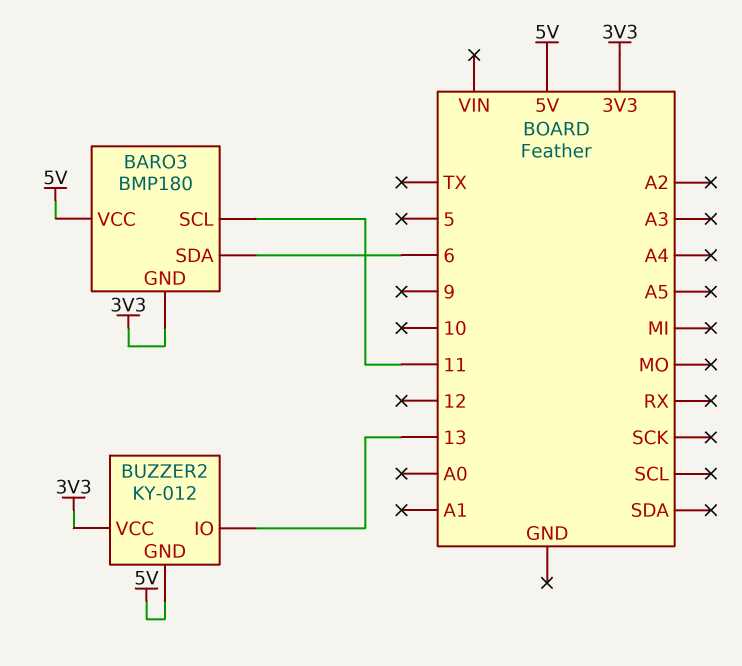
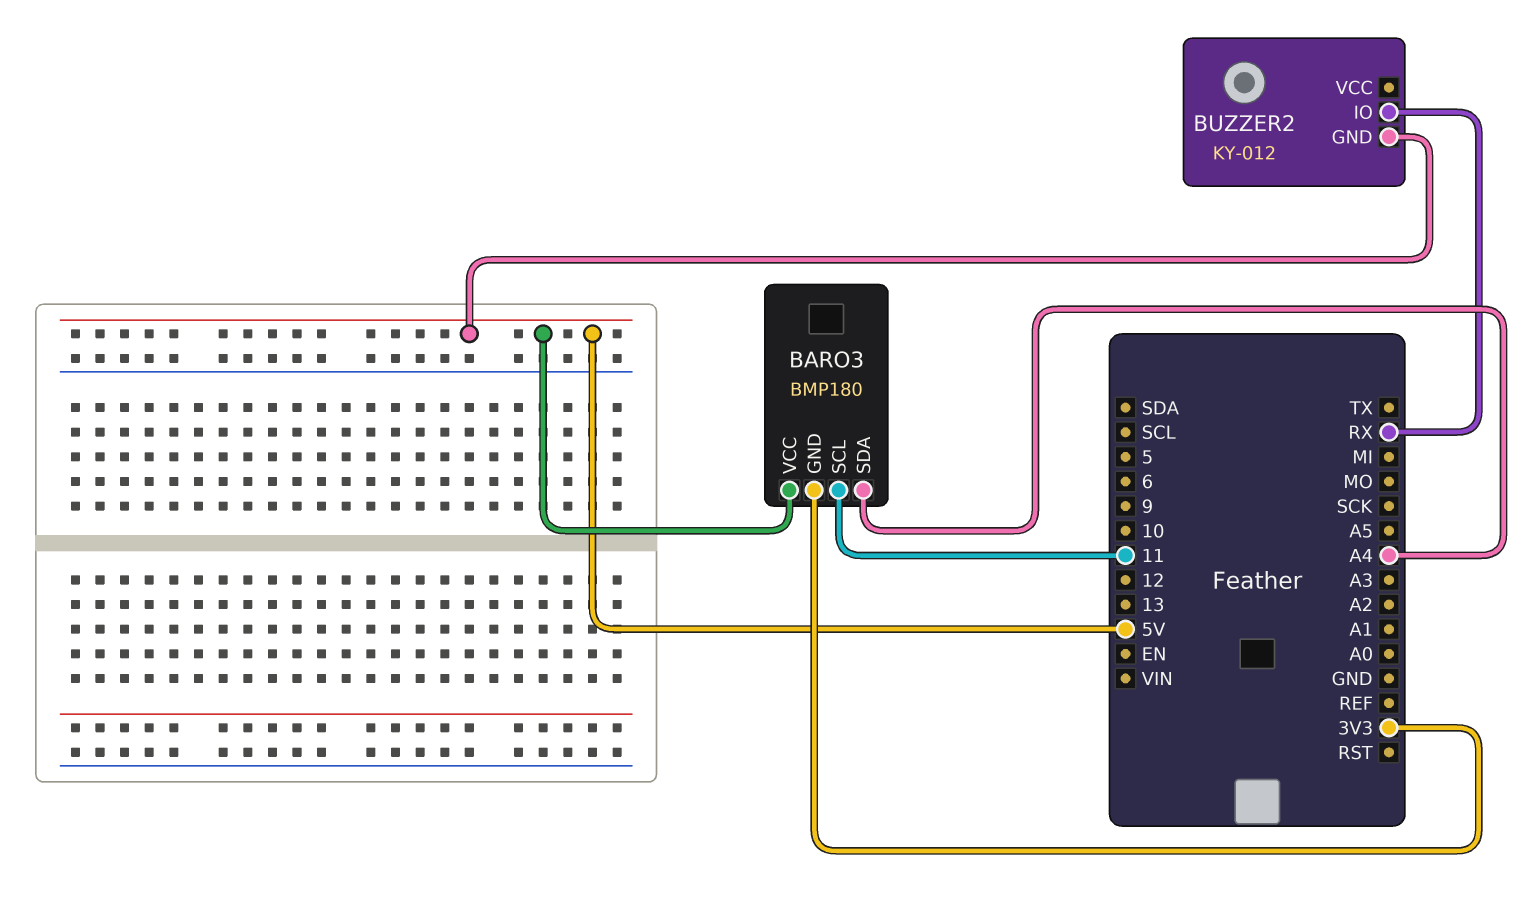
BARO3 pin SDA: 6 -> A4
BUZZER2 pin IO: 13 -> RX
BUZZER2 pin VCC: 3V3 -> none

